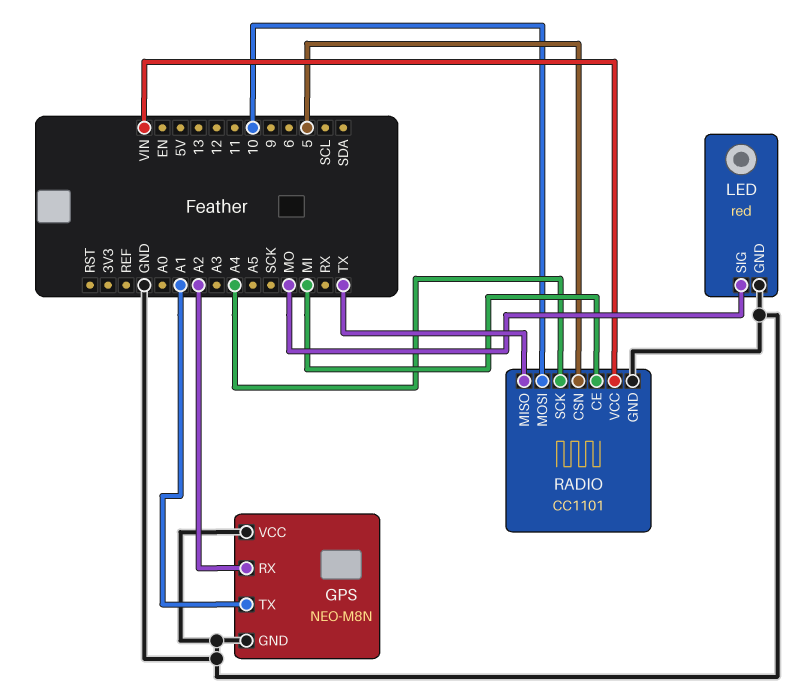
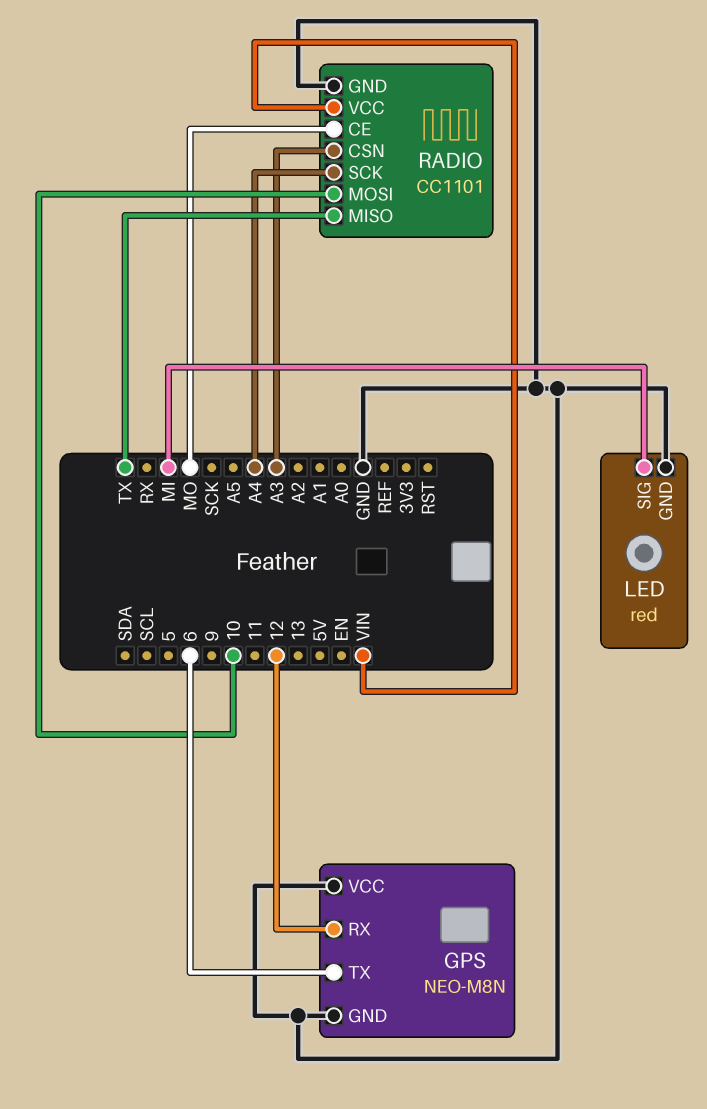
GPS pin RX: A2 -> 12
GPS pin TX: A1 -> 6
LED pin SIG: MO -> MI
RADIO pin CE: MI -> MO
RADIO pin CSN: 5 -> A3

